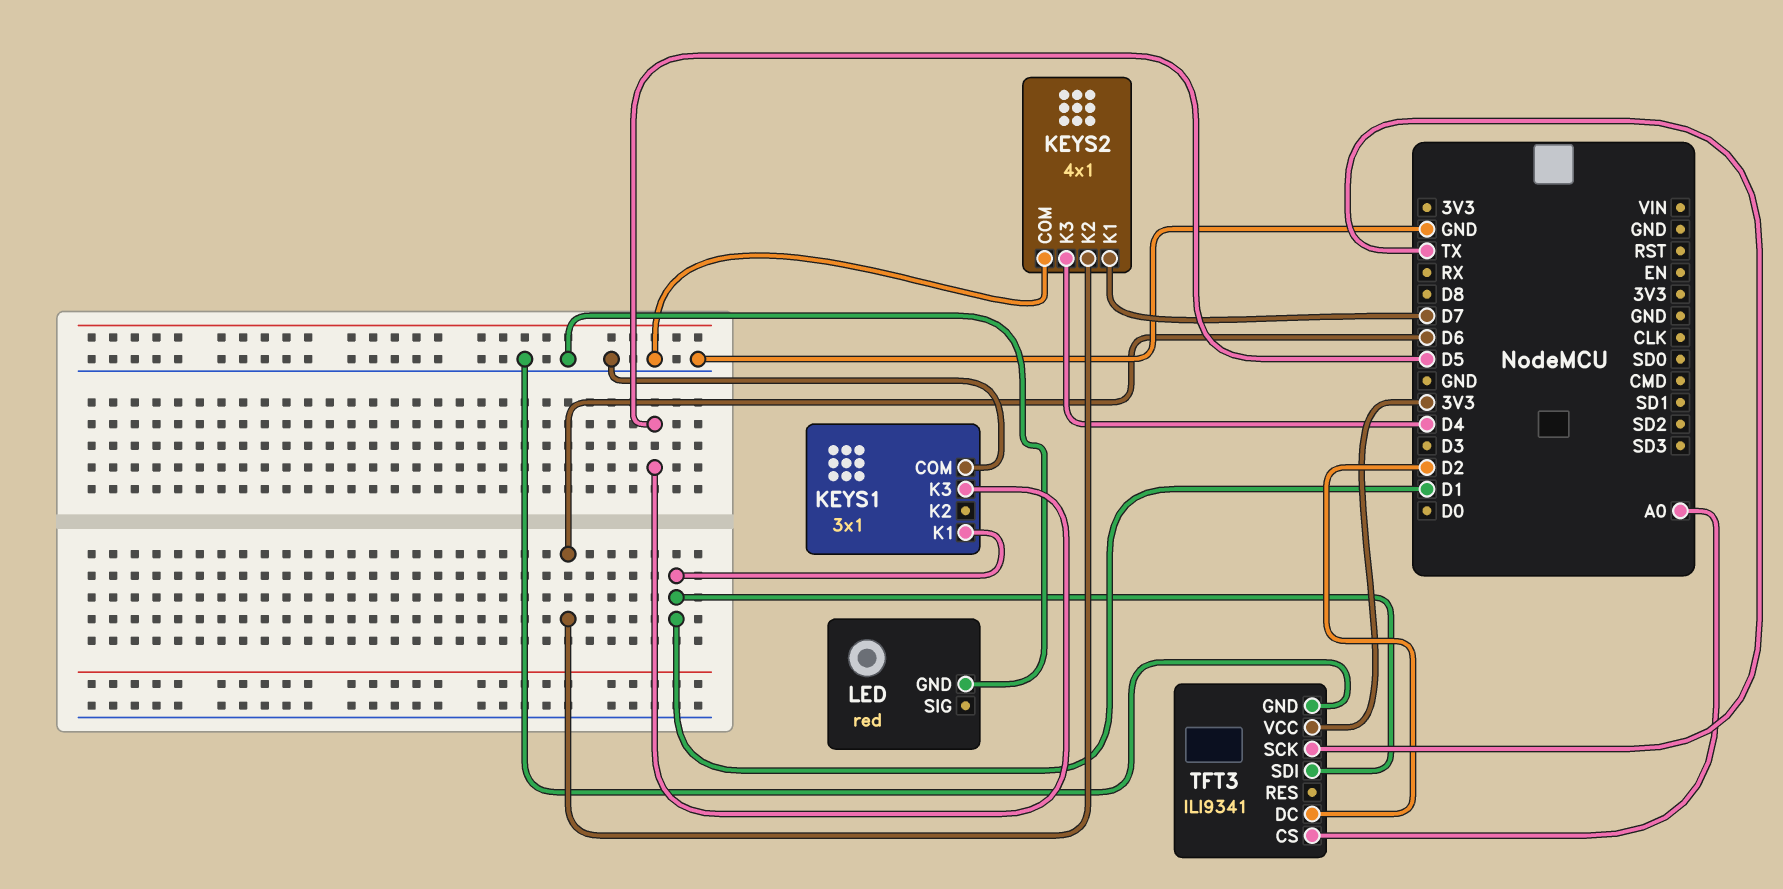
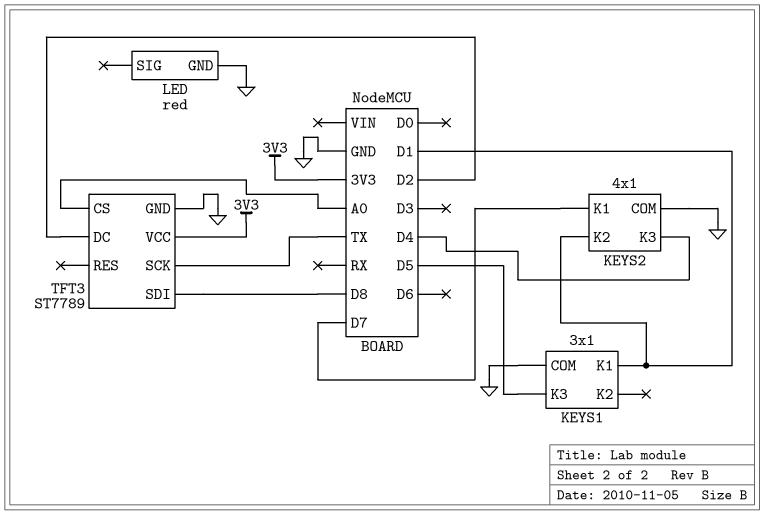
KEYS2 pin K2: D6 -> D1
TFT3: ILI9341 -> ST7789
TFT3 pin SDI: D1 -> D8

